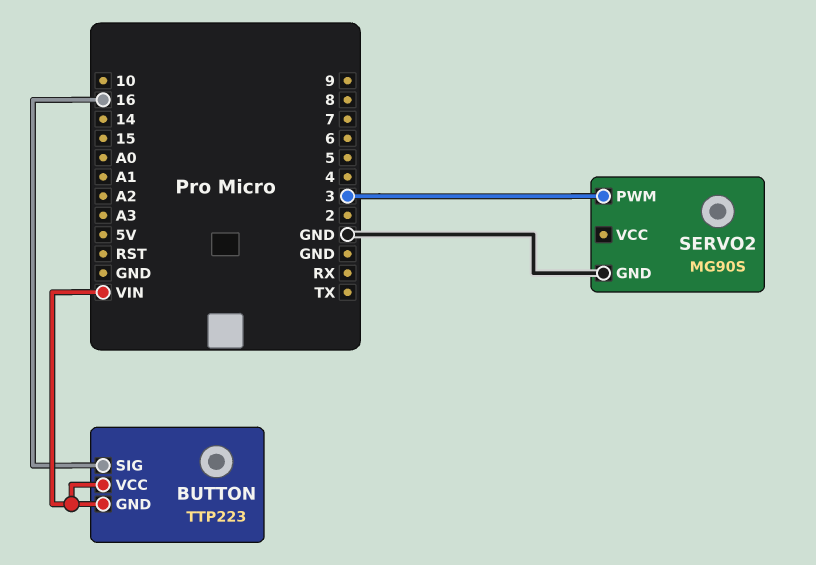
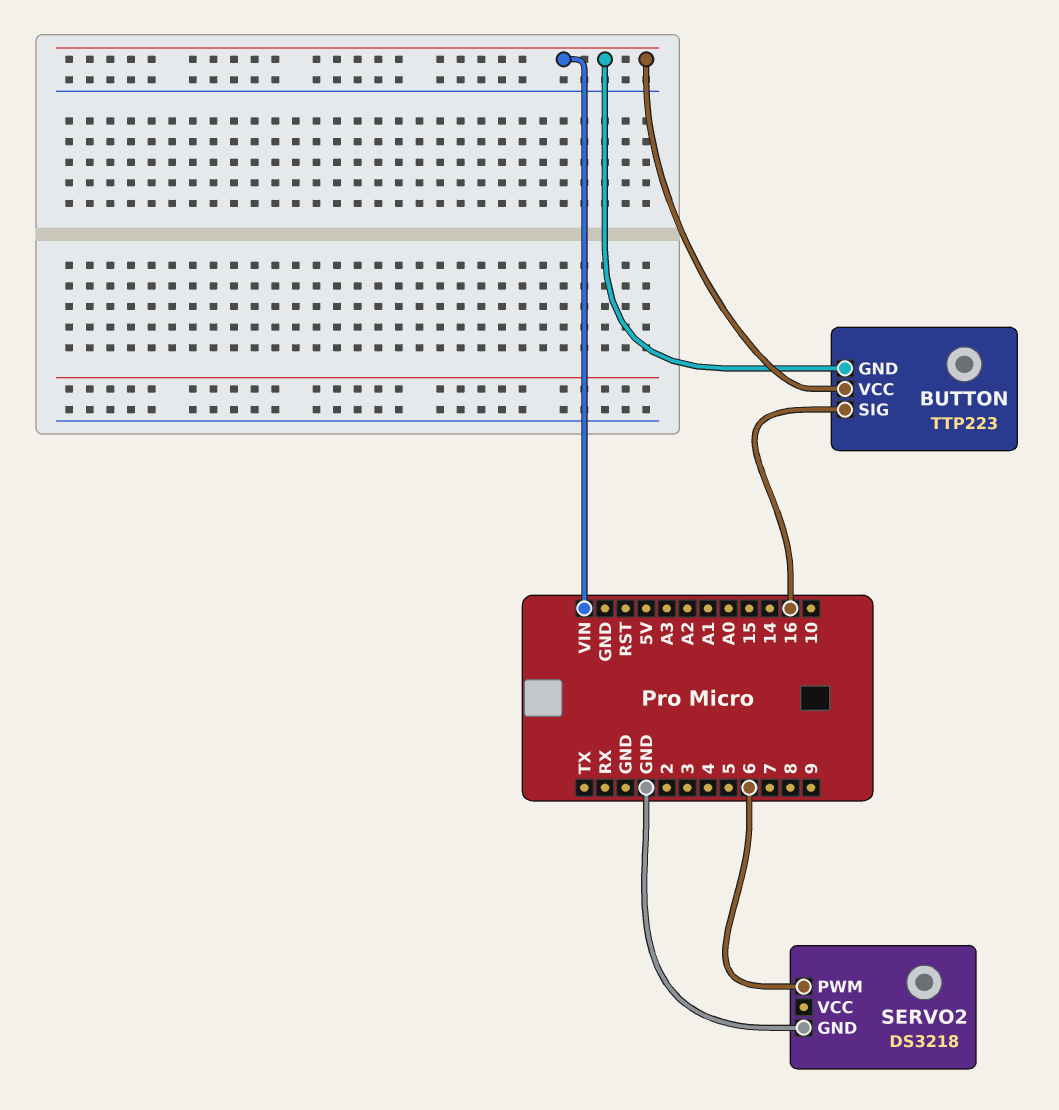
SERVO2: MG90S -> DS3218
SERVO2 pin PWM: 3 -> 6

